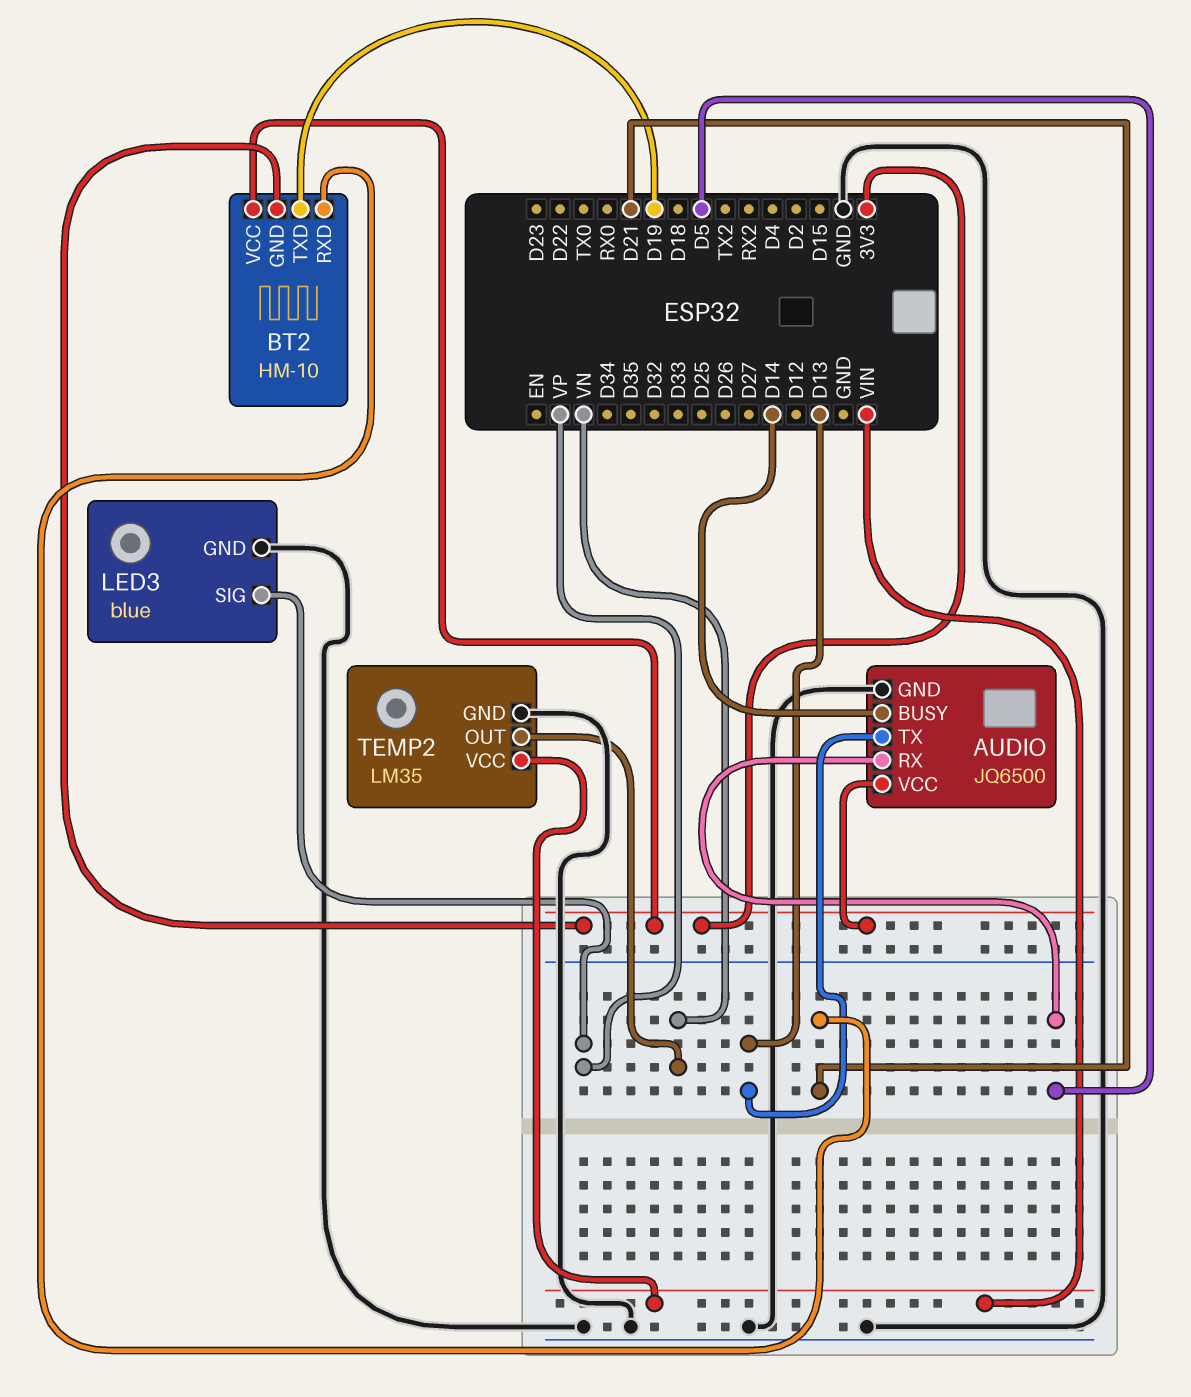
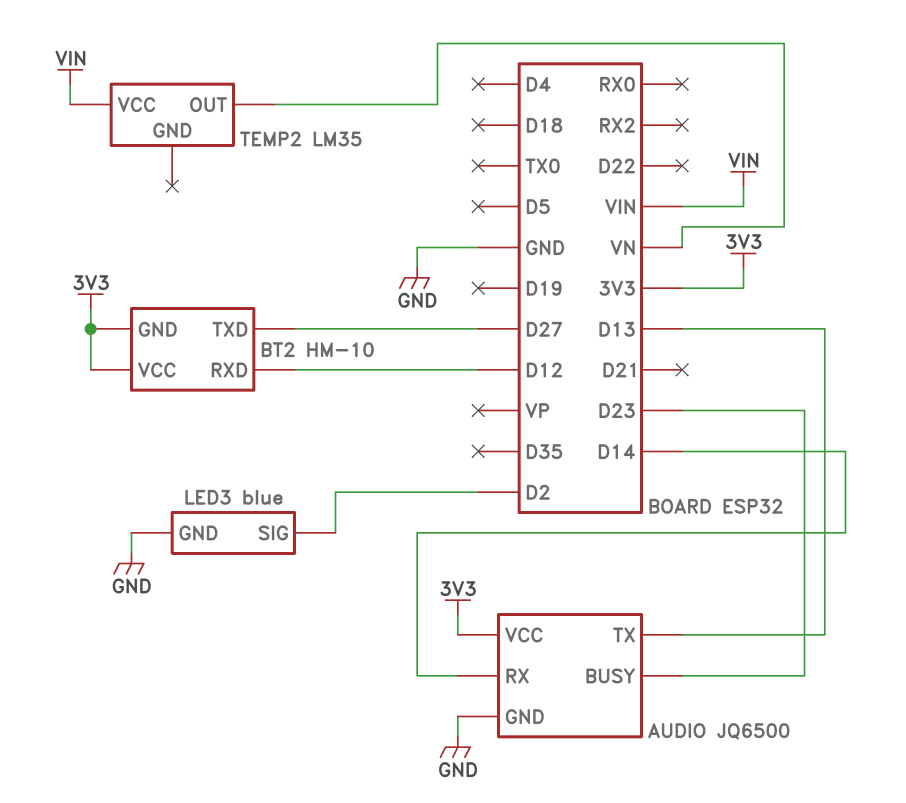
AUDIO pin BUSY: D14 -> D23
AUDIO pin RX: D5 -> D14
BT2 pin RXD: D21 -> D12
BT2 pin TXD: D19 -> D27
LED3 pin SIG: VP -> D2
TEMP2 pin GND: GND -> none

